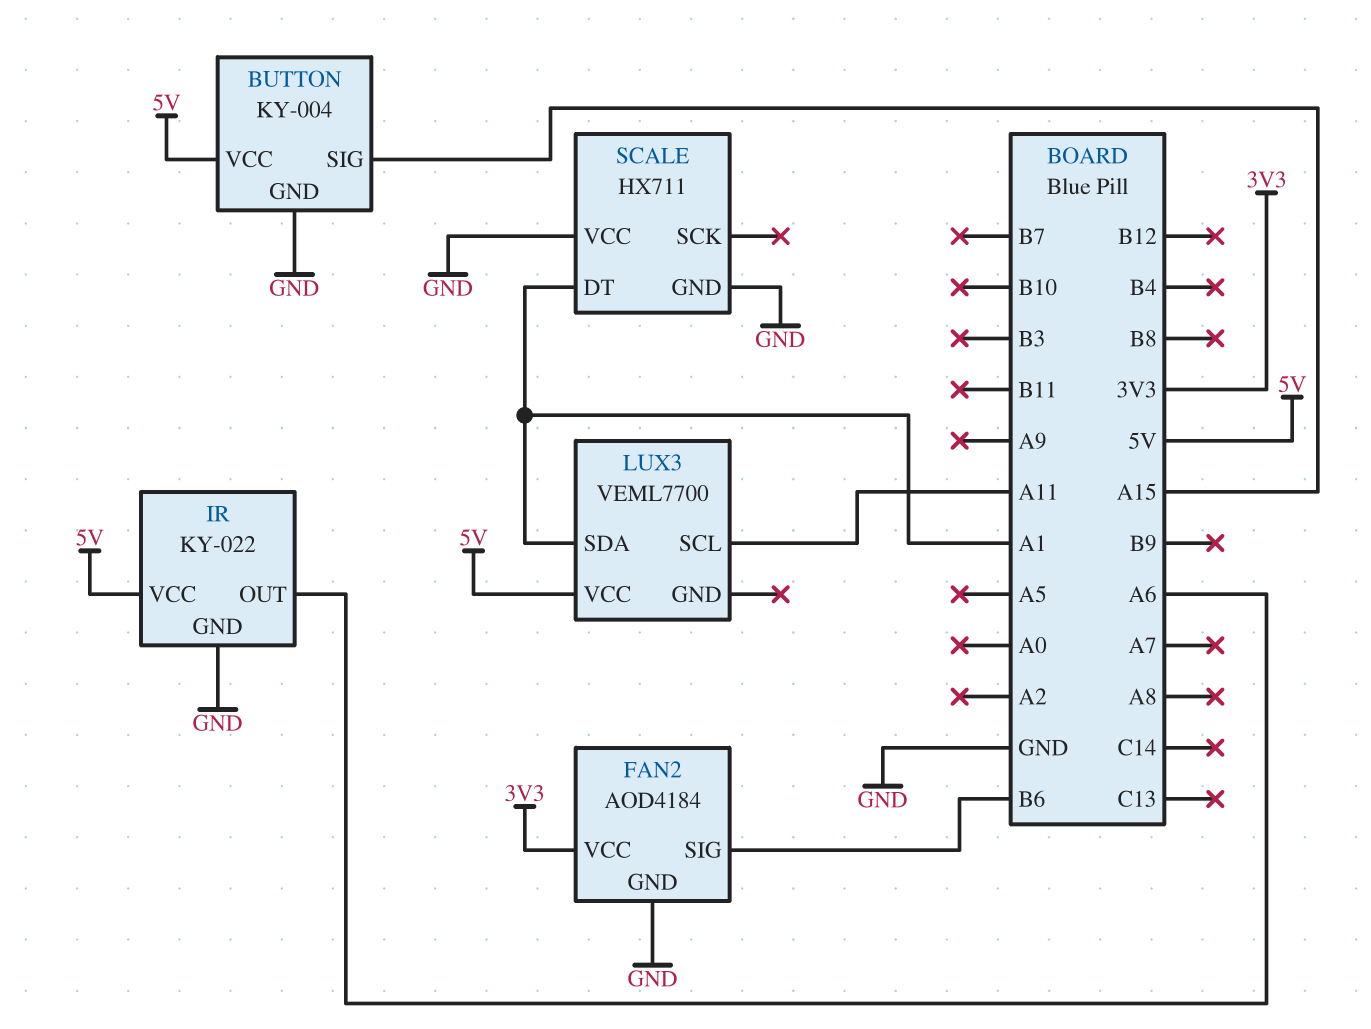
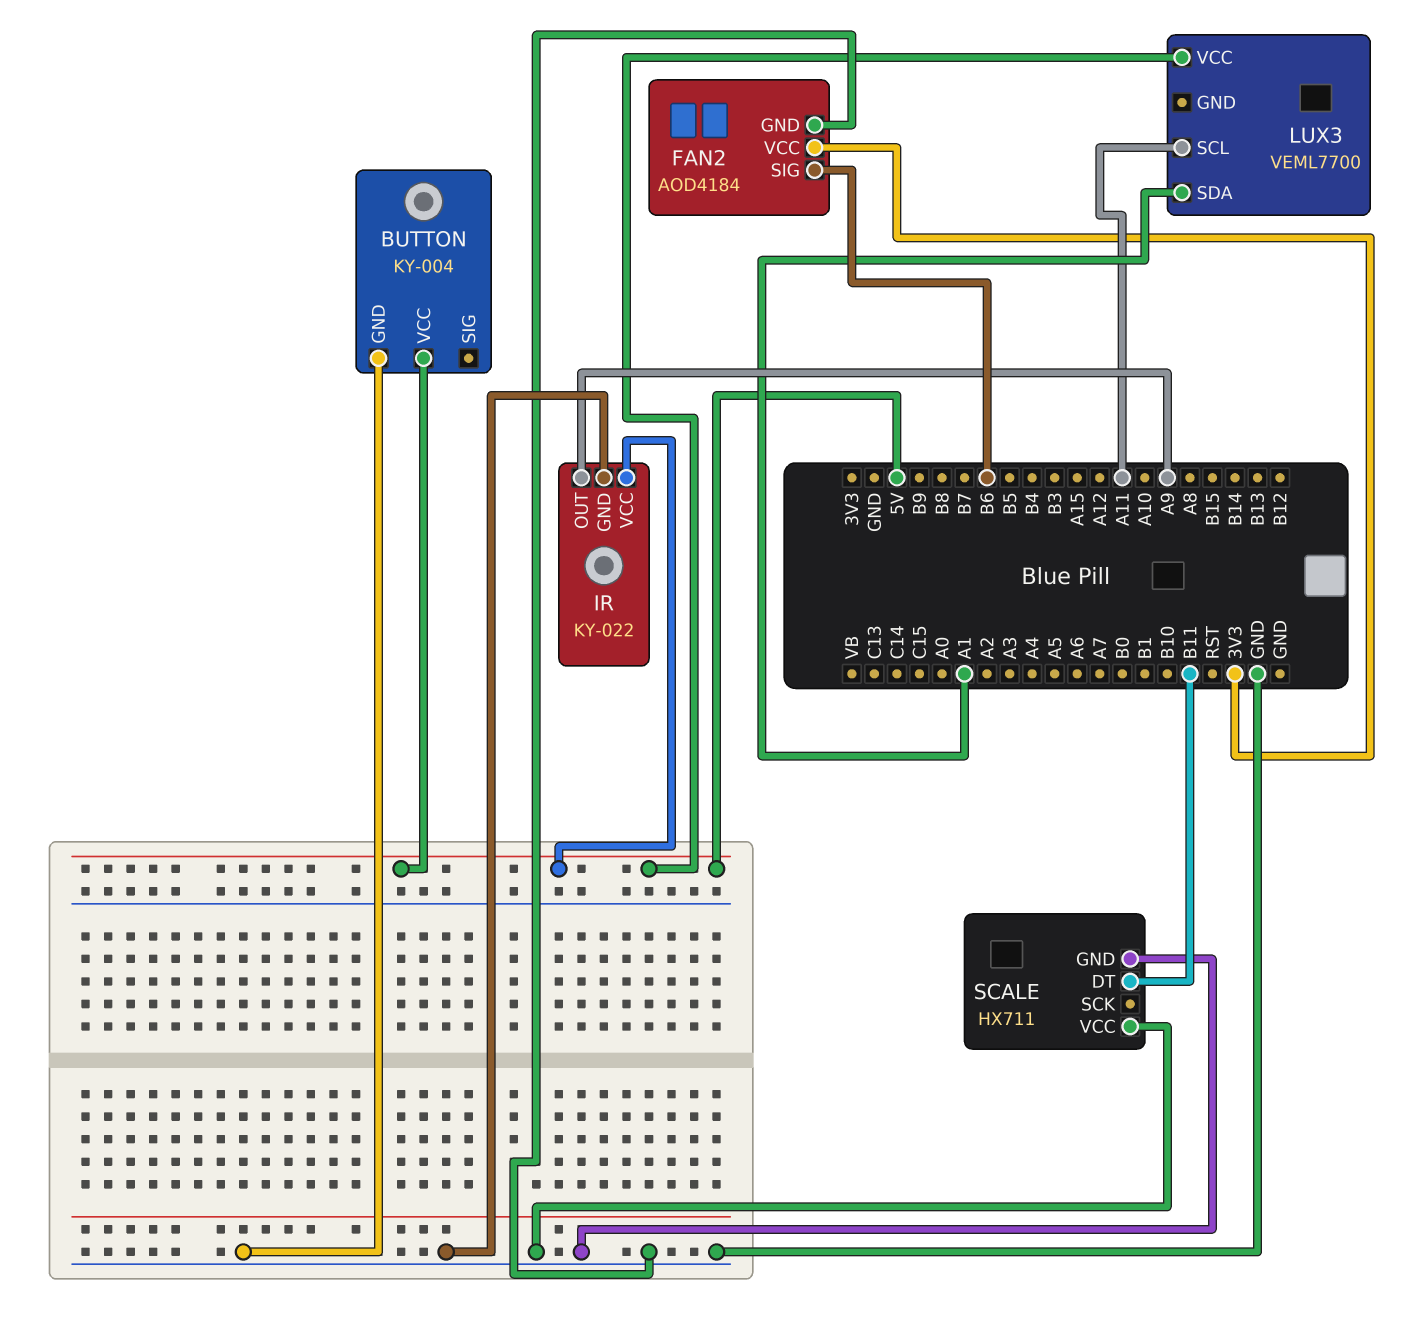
BUTTON pin SIG: A15 -> none
IR pin OUT: A6 -> A9
SCALE pin DT: A1 -> B11

